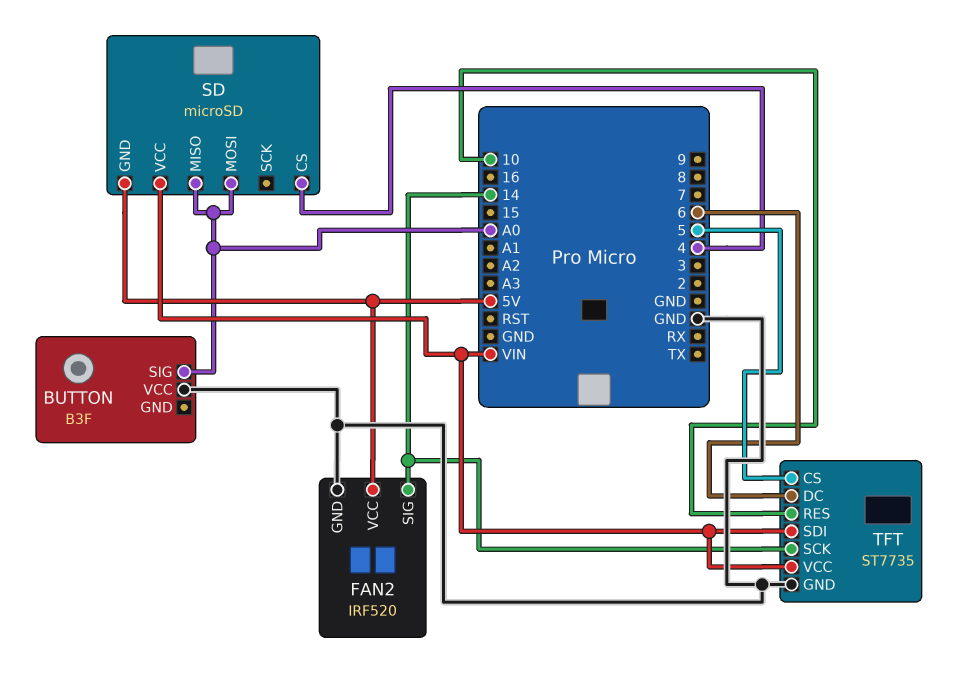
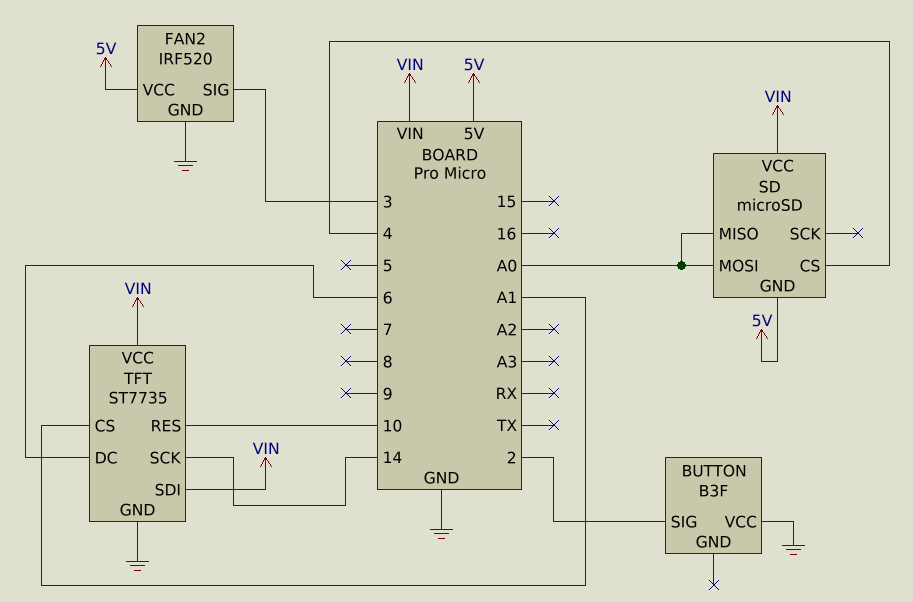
BUTTON pin SIG: A0 -> 2
FAN2 pin SIG: 14 -> 3
TFT pin CS: 5 -> A1

